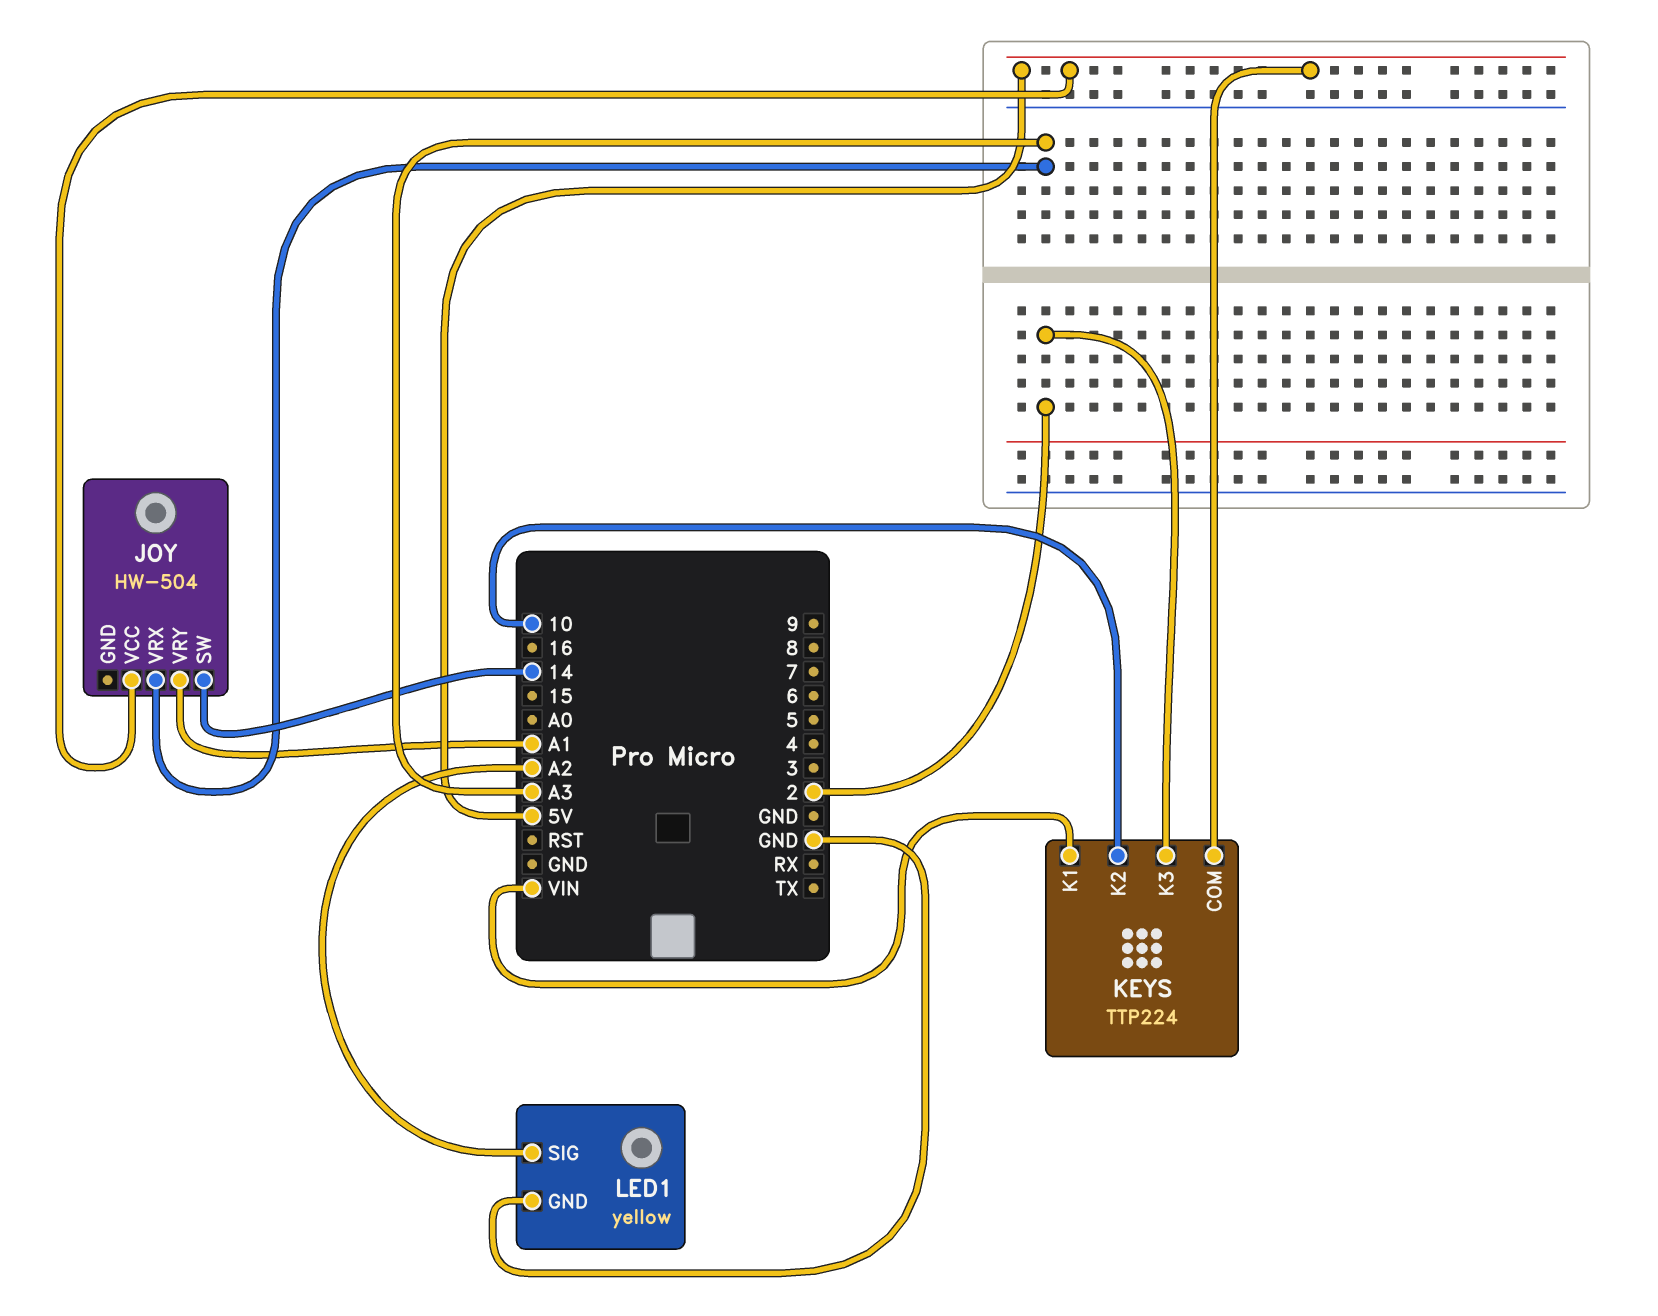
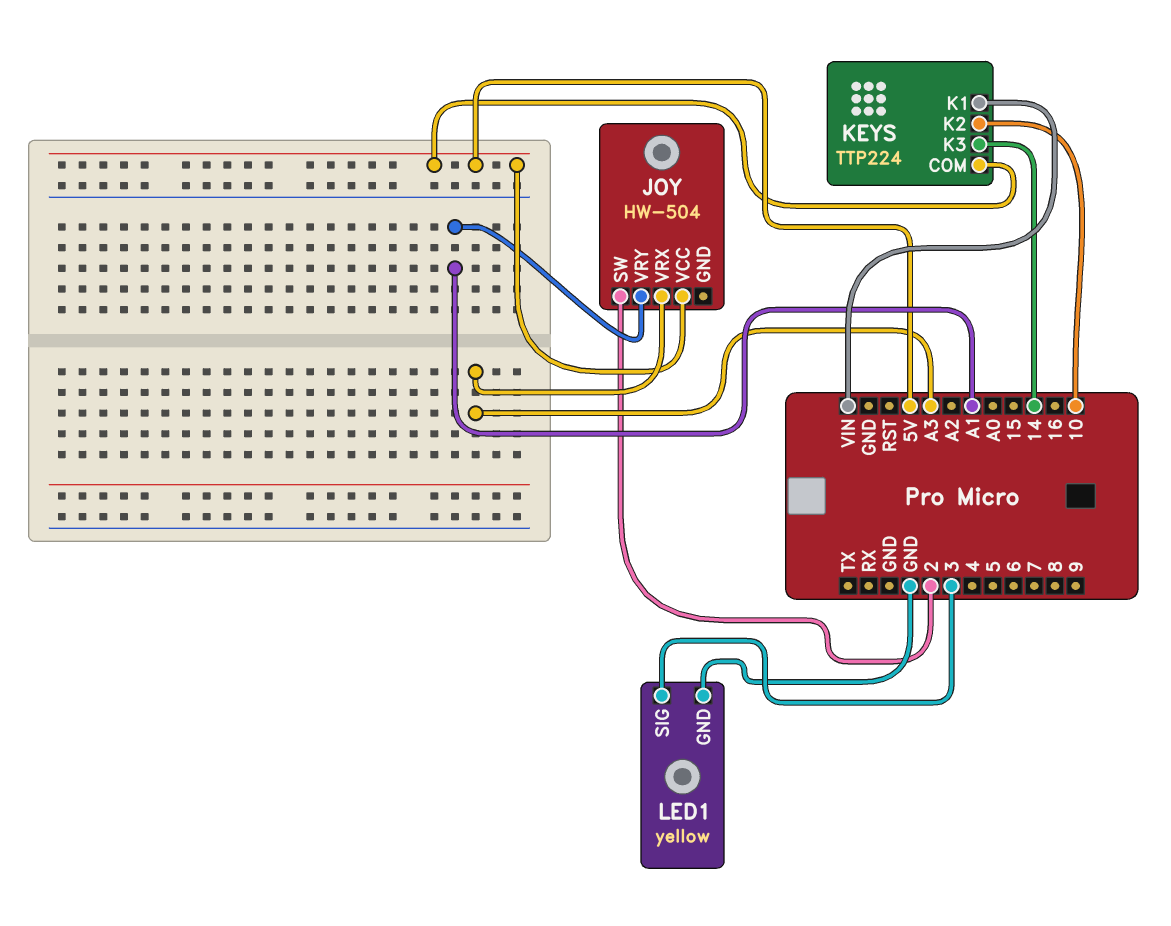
JOY pin SW: 14 -> 2
KEYS pin K3: 2 -> 14
LED1 pin SIG: A2 -> 3

